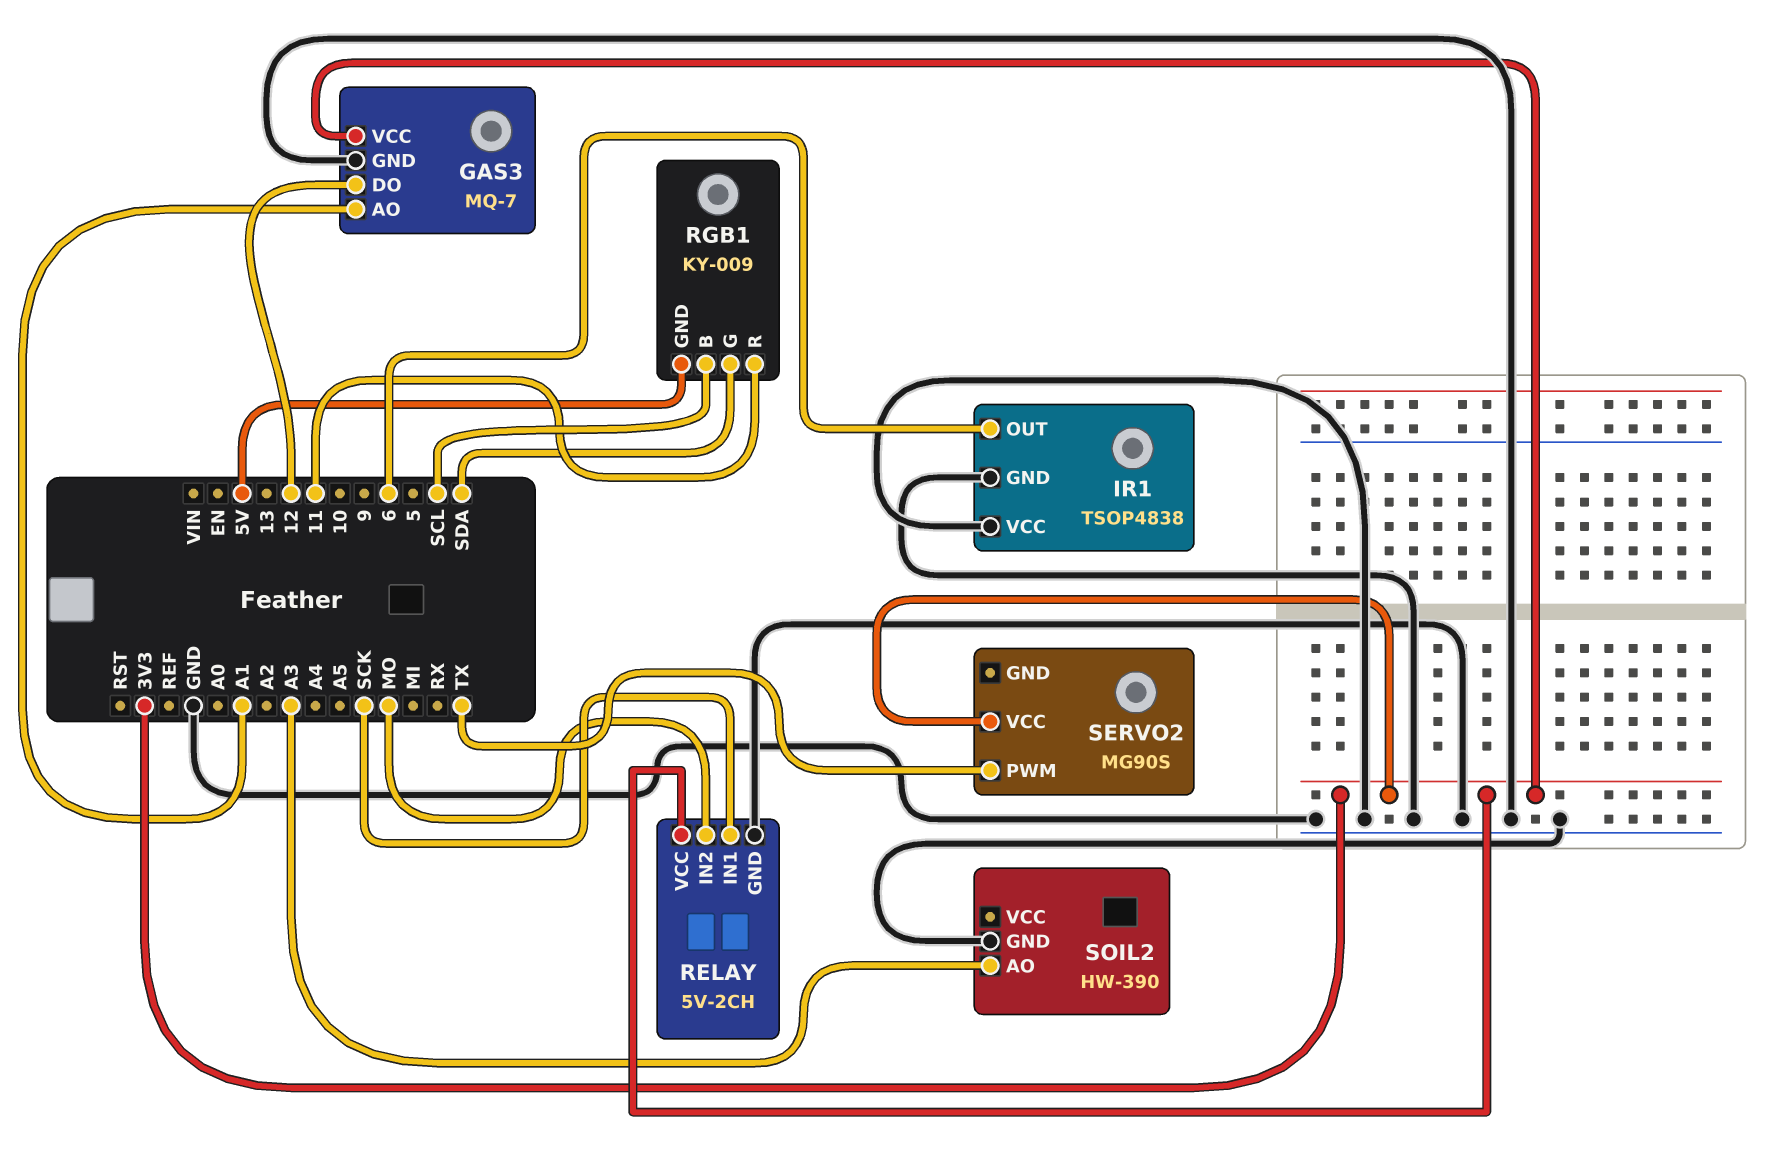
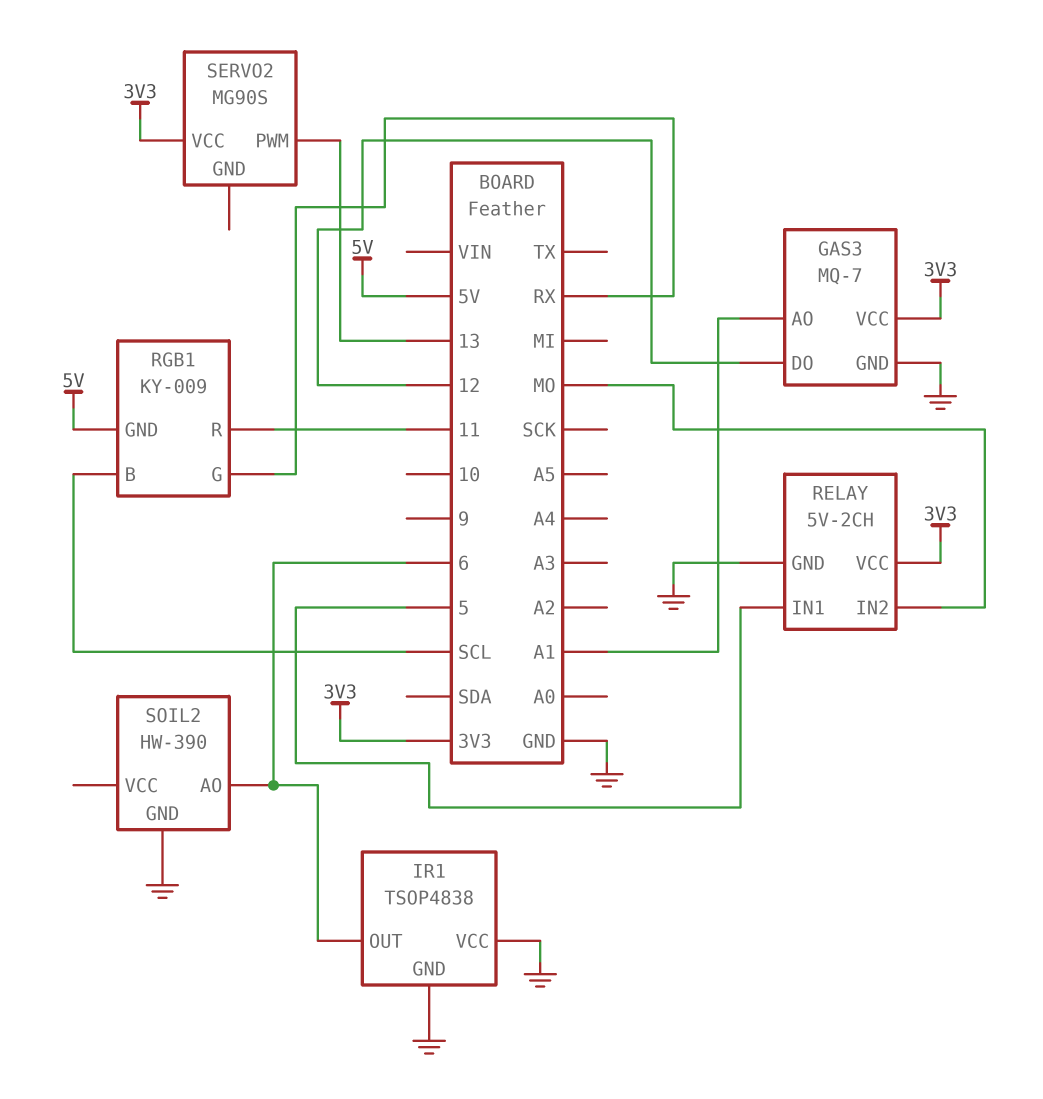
RELAY pin IN1: SCK -> 5
RGB1 pin G: SDA -> RX
SERVO2 pin PWM: TX -> 13
SOIL2 pin AO: A3 -> 6

